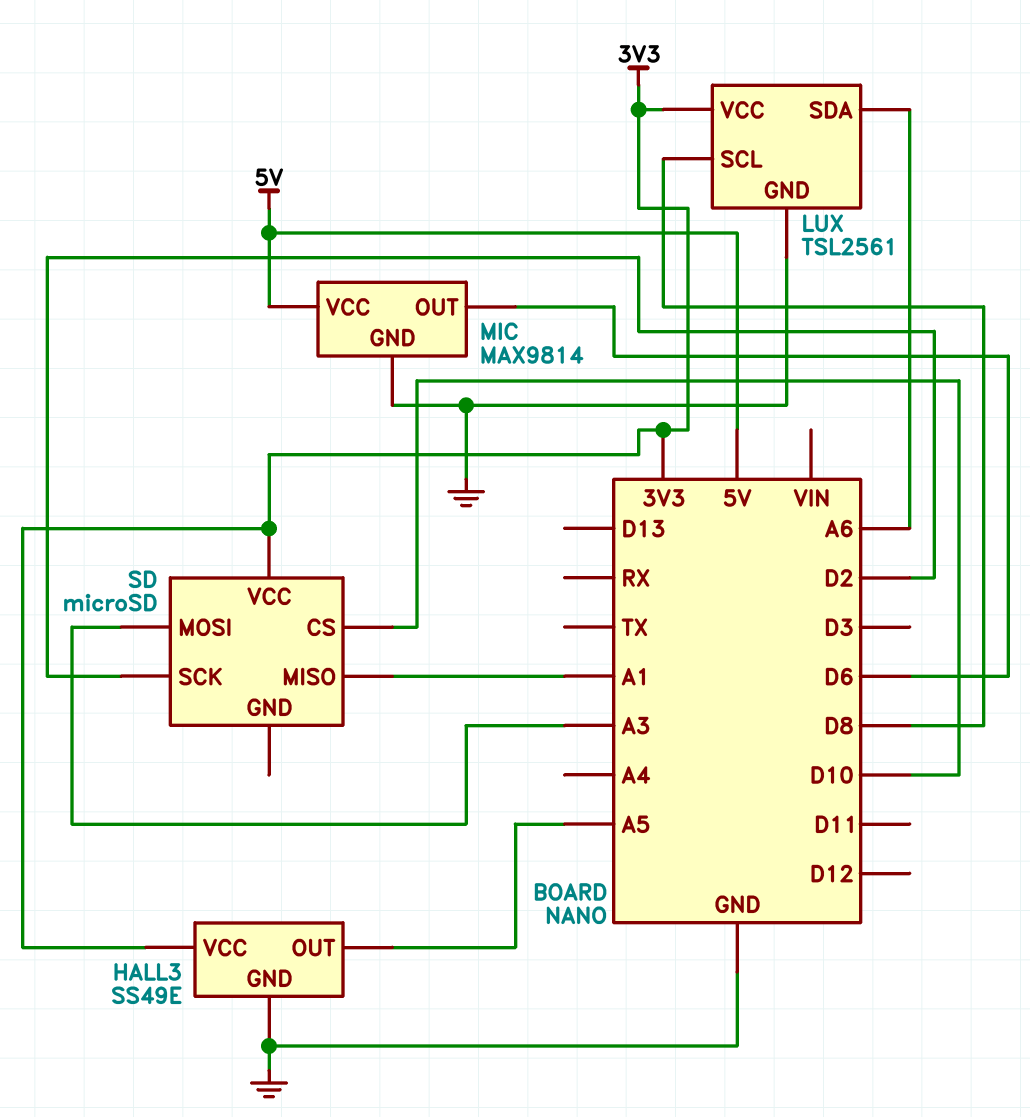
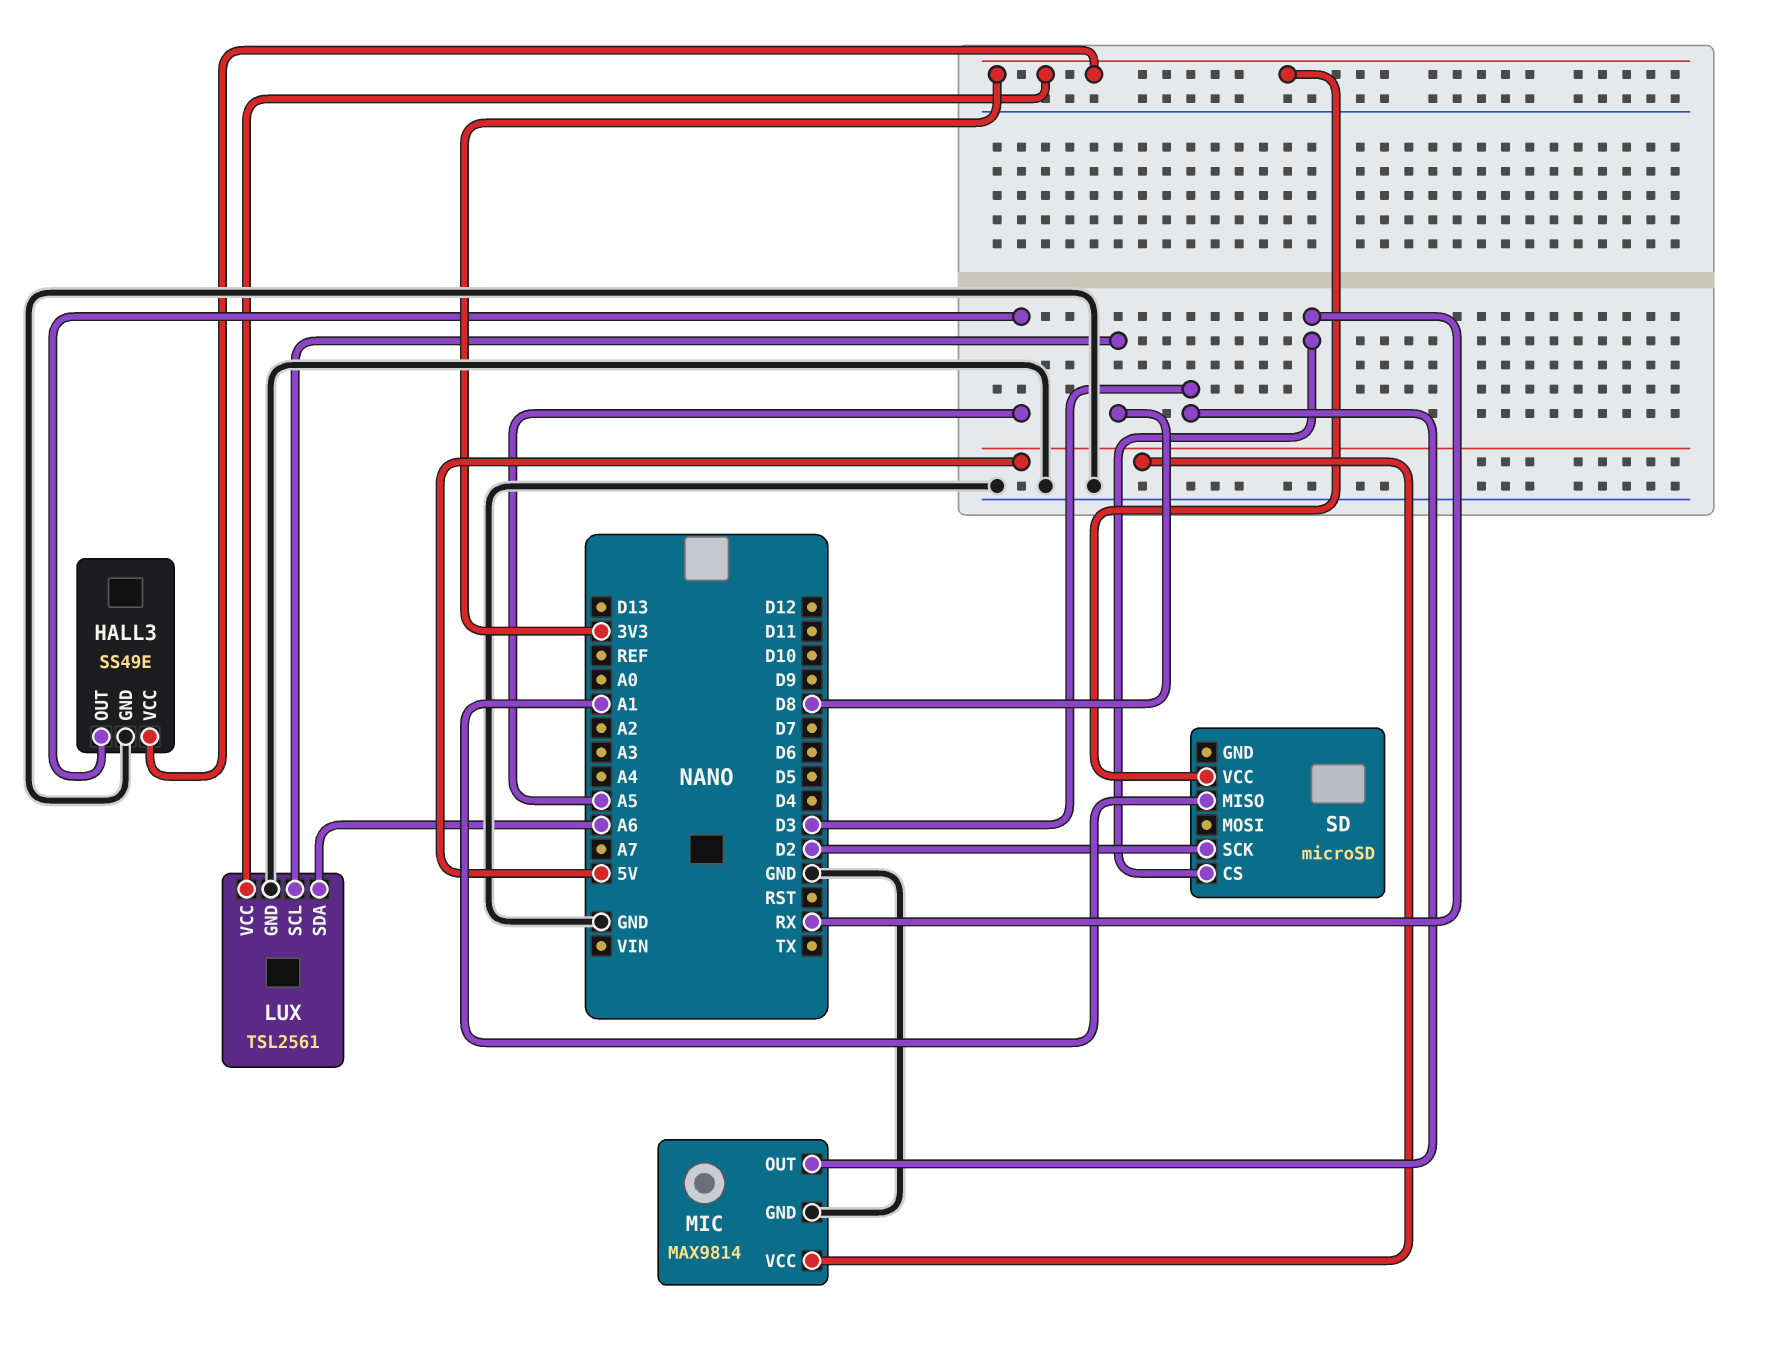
MIC pin OUT: D6 -> D3
SD pin CS: D10 -> RX
SD pin MOSI: A3 -> none

